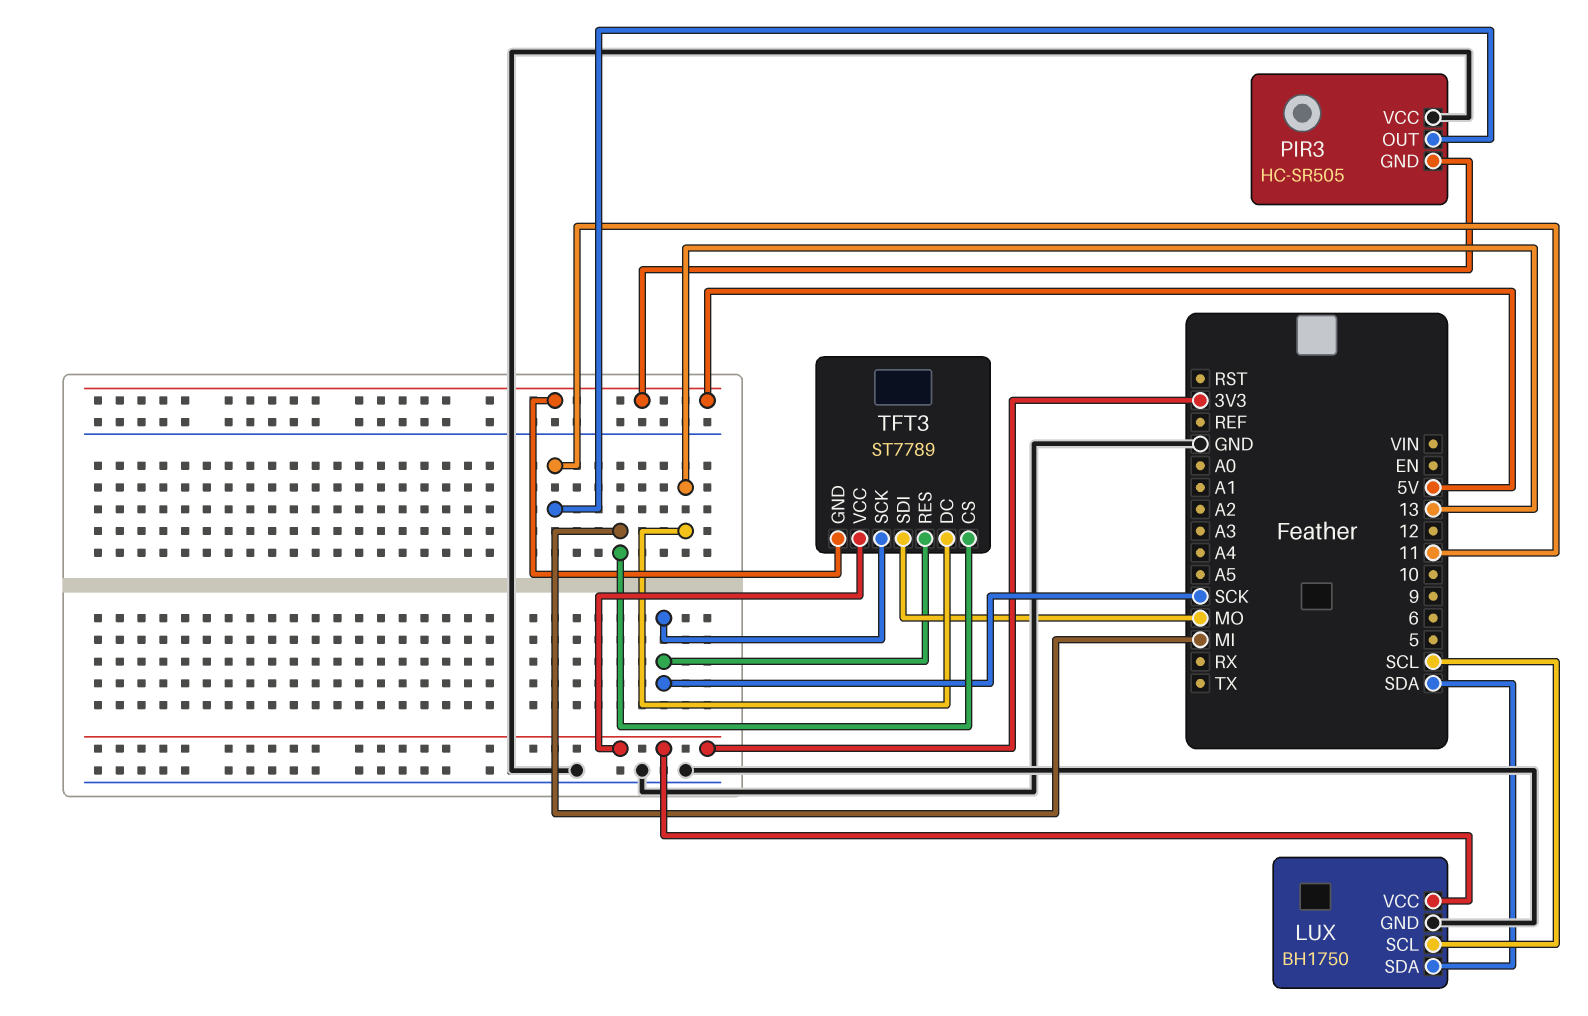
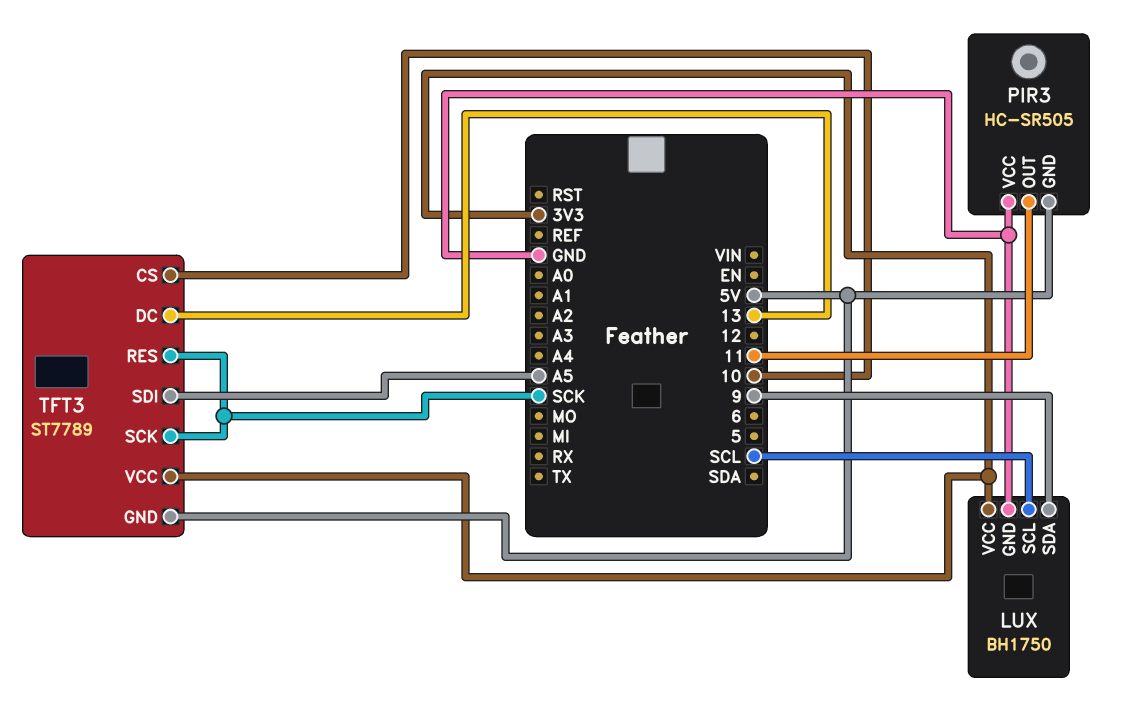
LUX pin SDA: SDA -> 9
TFT3 pin CS: MI -> 10
TFT3 pin SDI: MO -> A5

